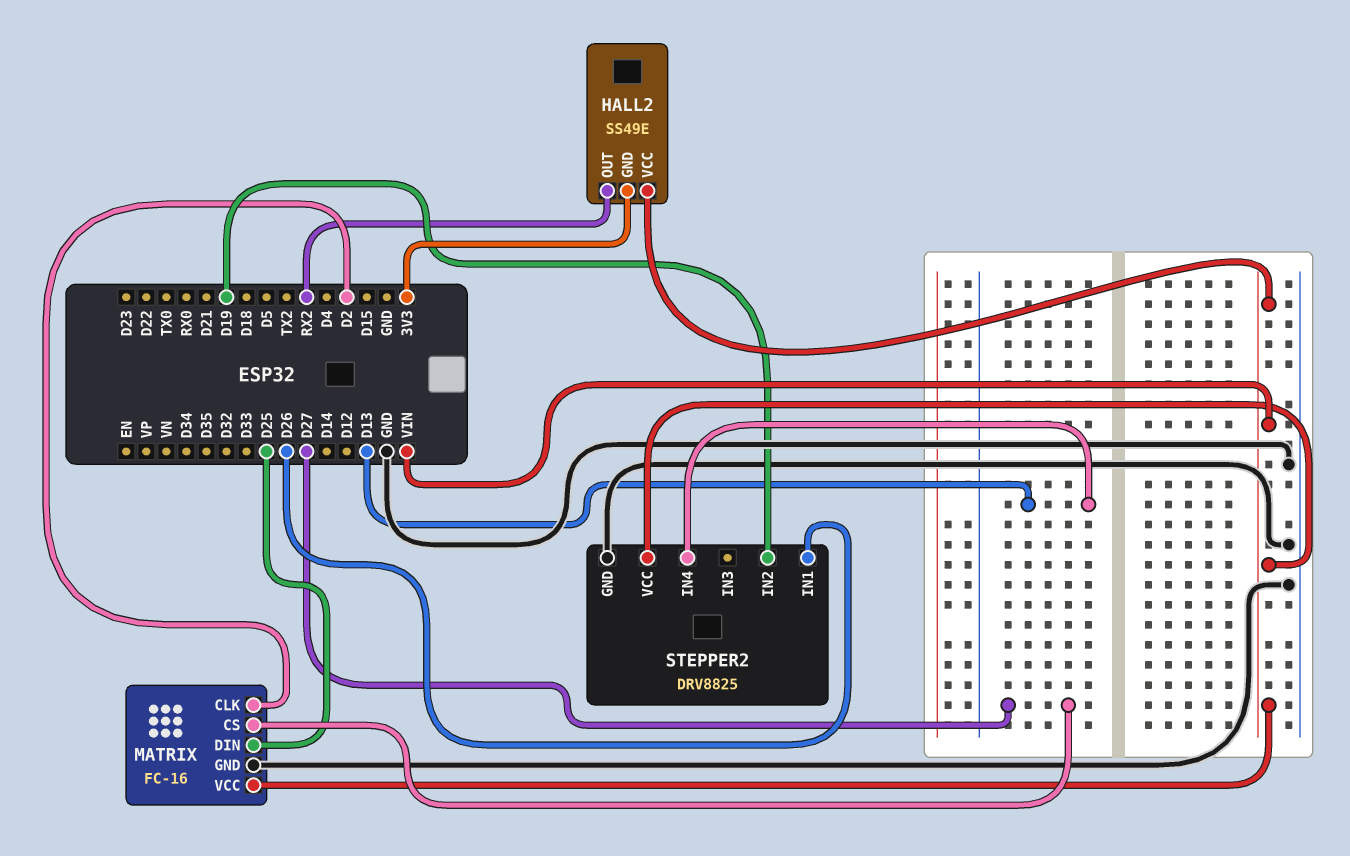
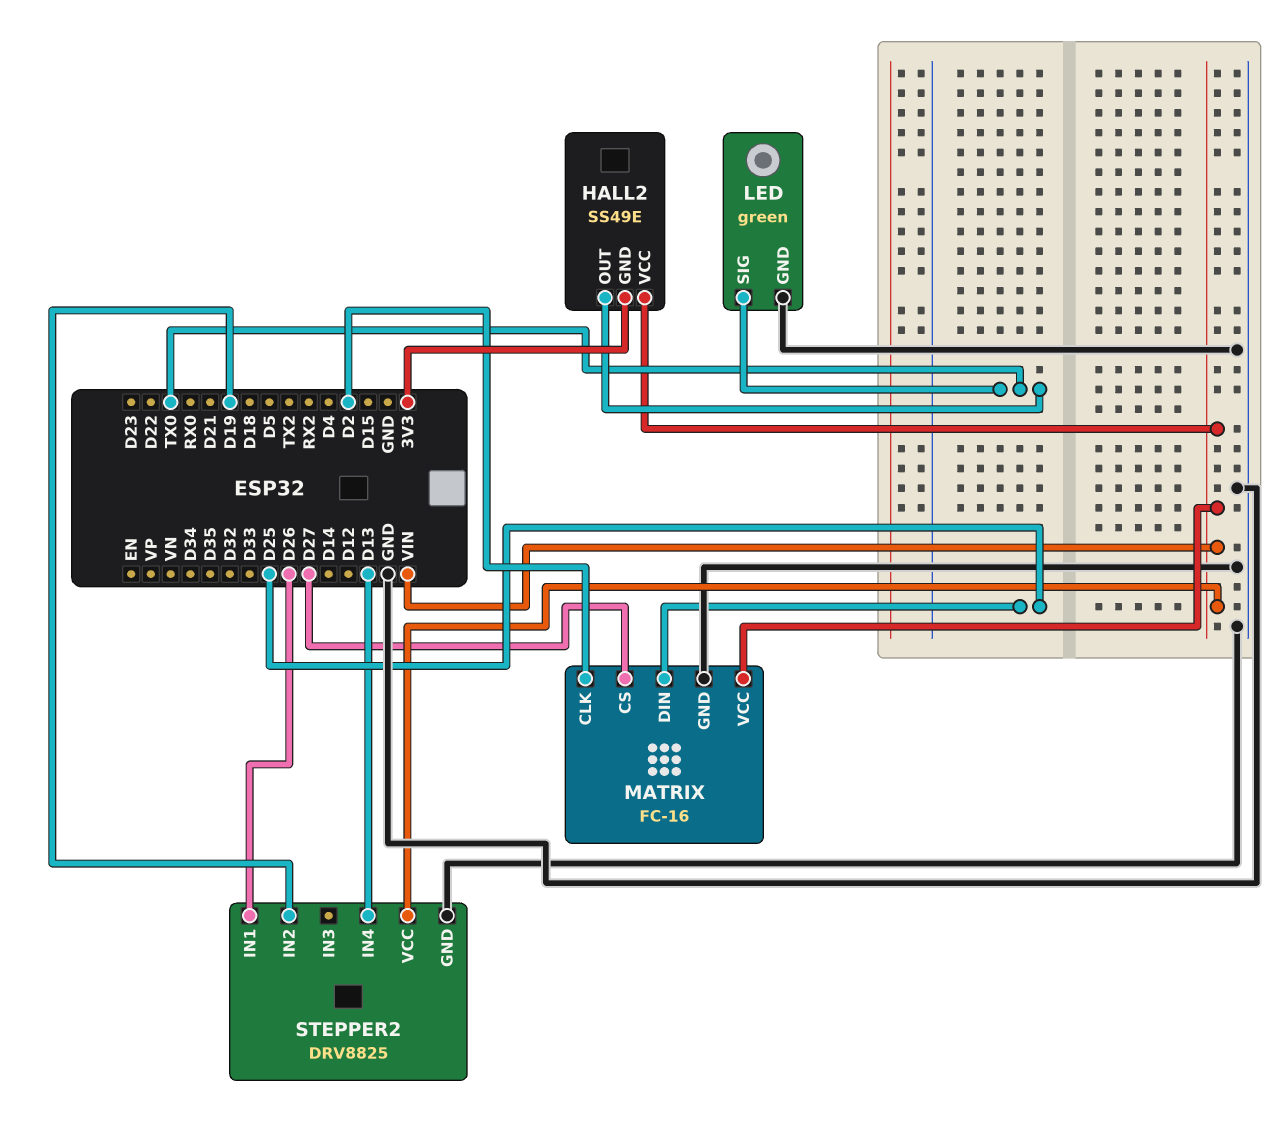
HALL2 pin OUT: RX2 -> TX0
LED: none -> green
LED pin GND: none -> GND
LED pin SIG: none -> TX0

